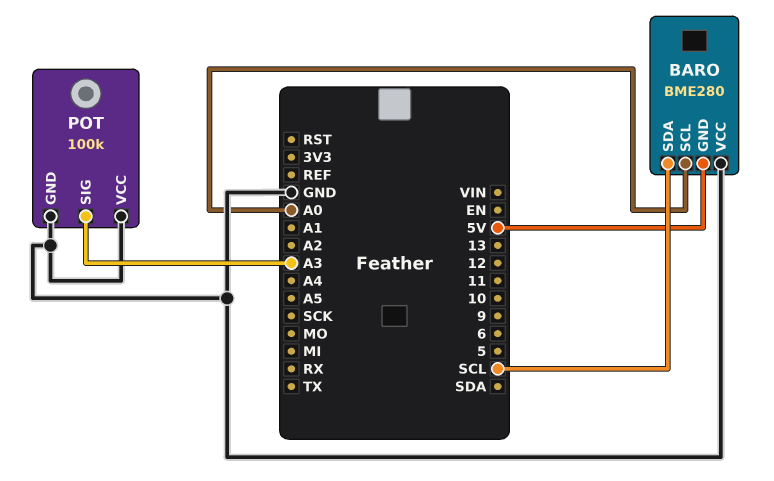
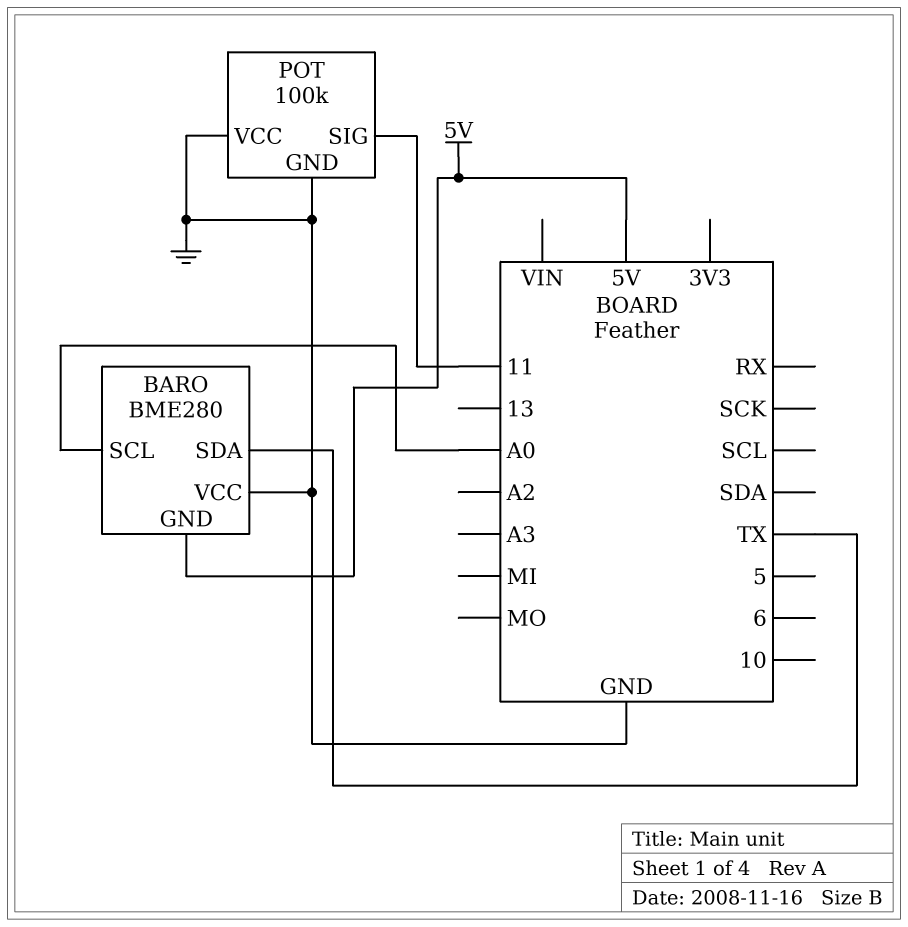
BARO pin SDA: SCL -> TX
POT pin SIG: A3 -> 11

